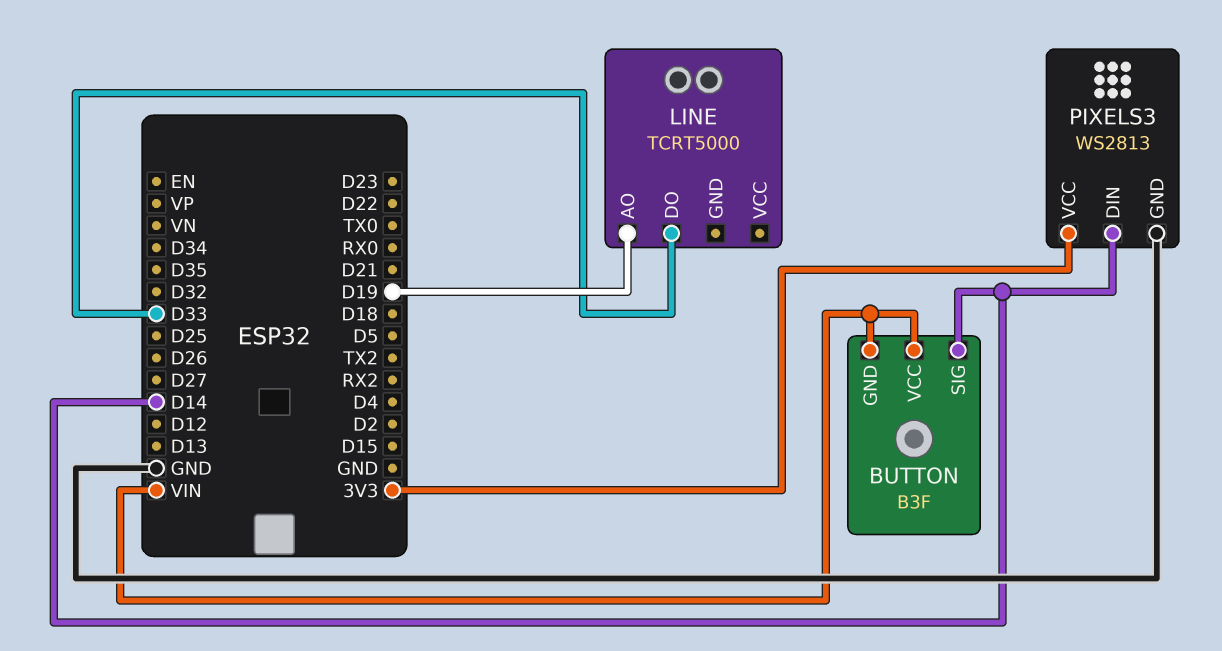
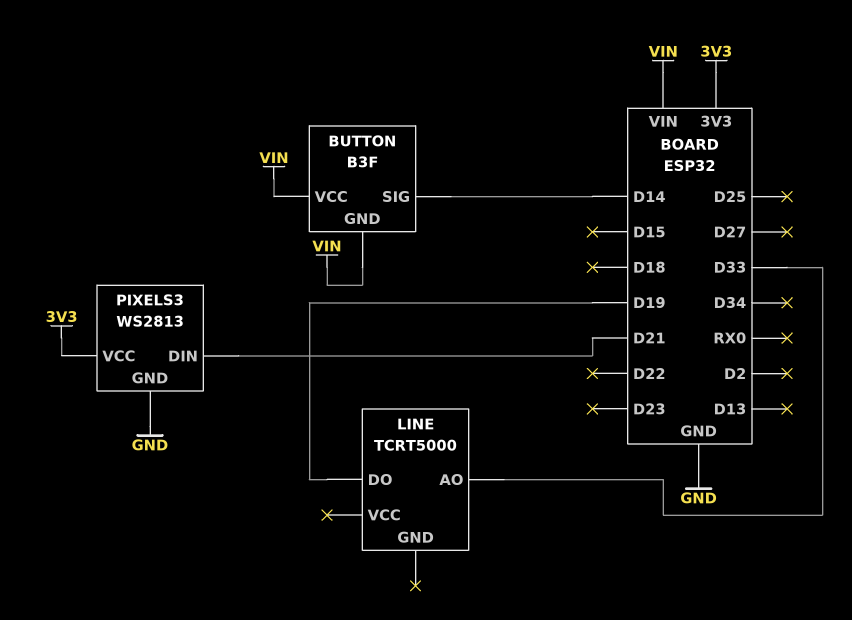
LINE pin AO: D19 -> D33
LINE pin DO: D33 -> D19
PIXELS3 pin DIN: D14 -> D21

